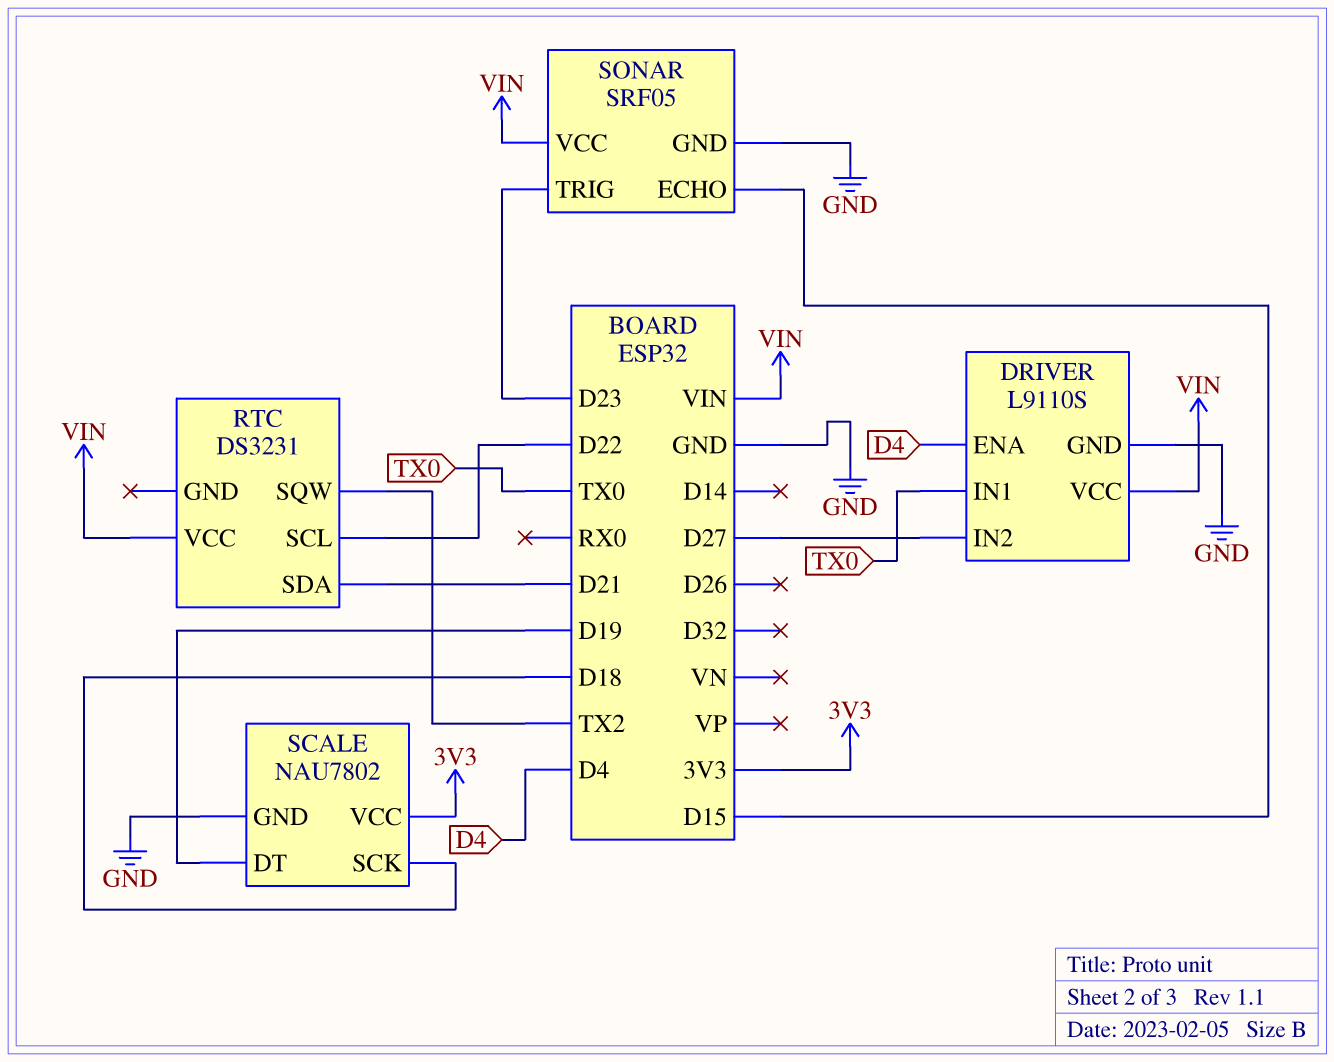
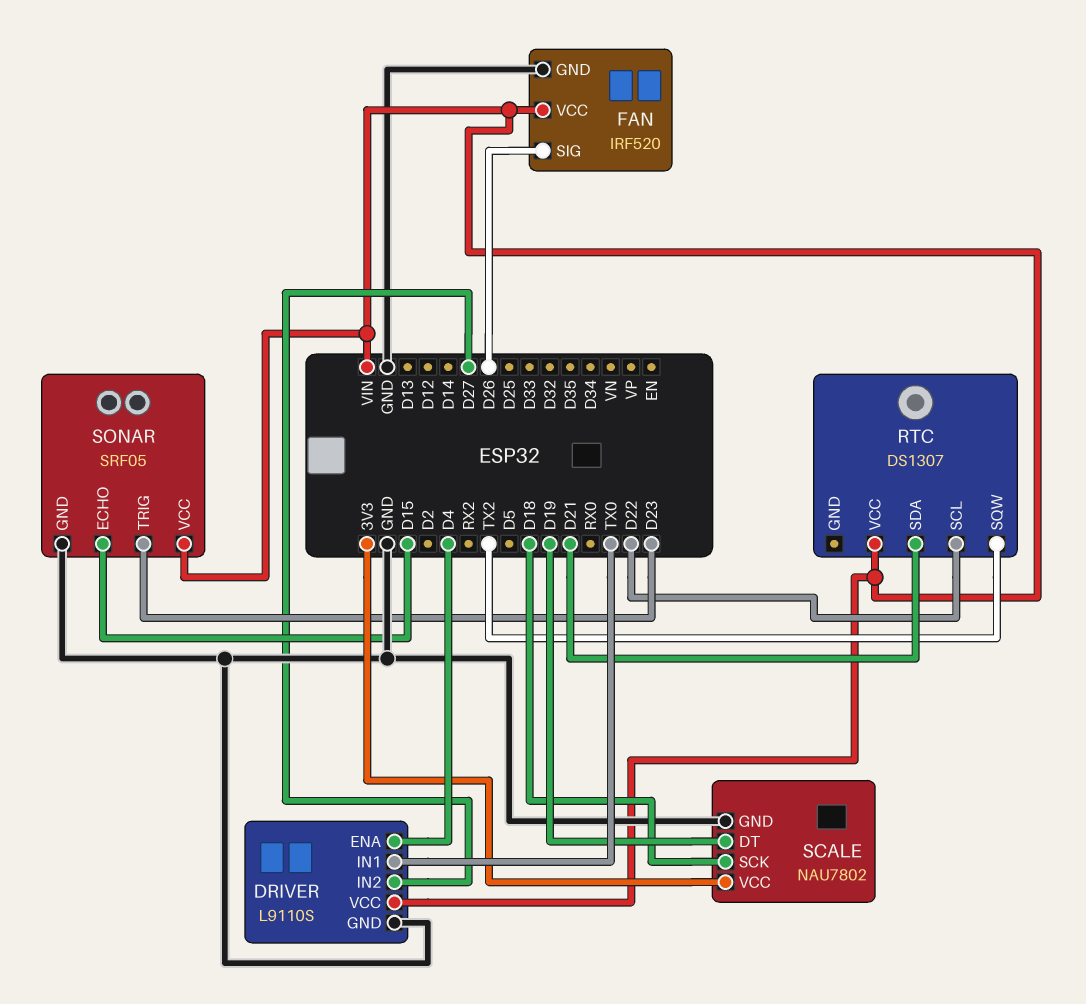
FAN: none -> IRF520
FAN pin GND: none -> GND
FAN pin SIG: none -> D26
FAN pin VCC: none -> VIN
RTC: DS3231 -> DS1307

